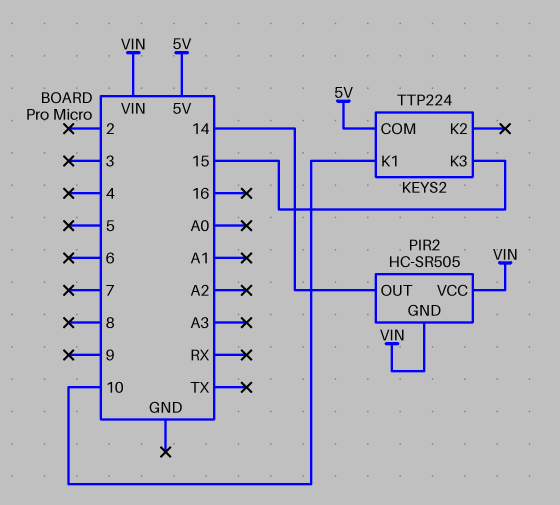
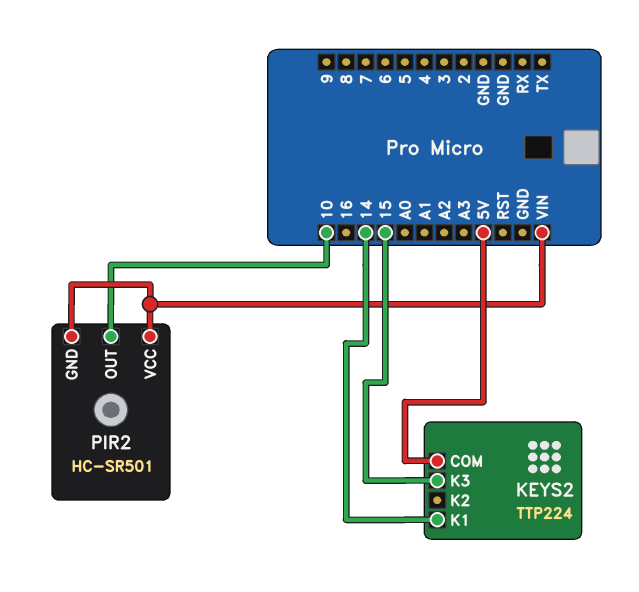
KEYS2 pin K1: 10 -> 14
PIR2: HC-SR505 -> HC-SR501
PIR2 pin OUT: 14 -> 10

